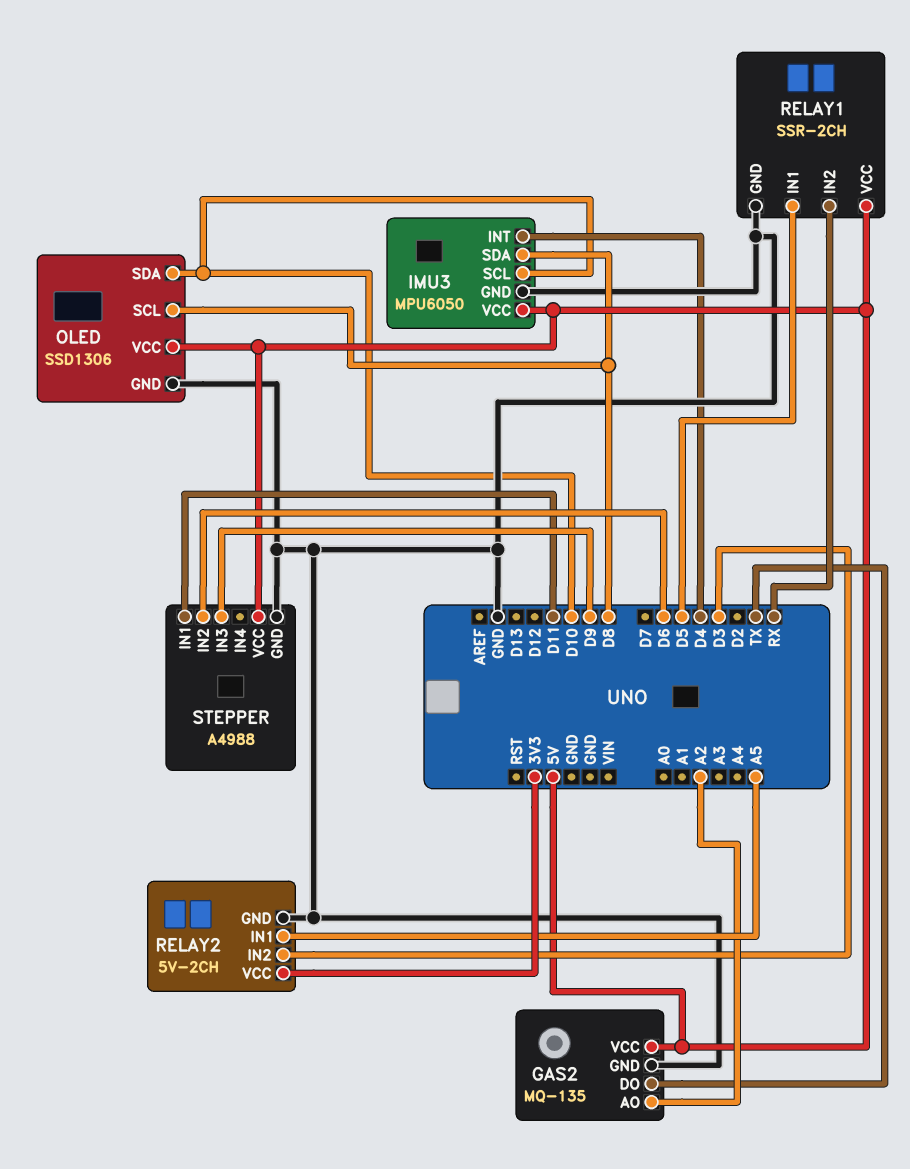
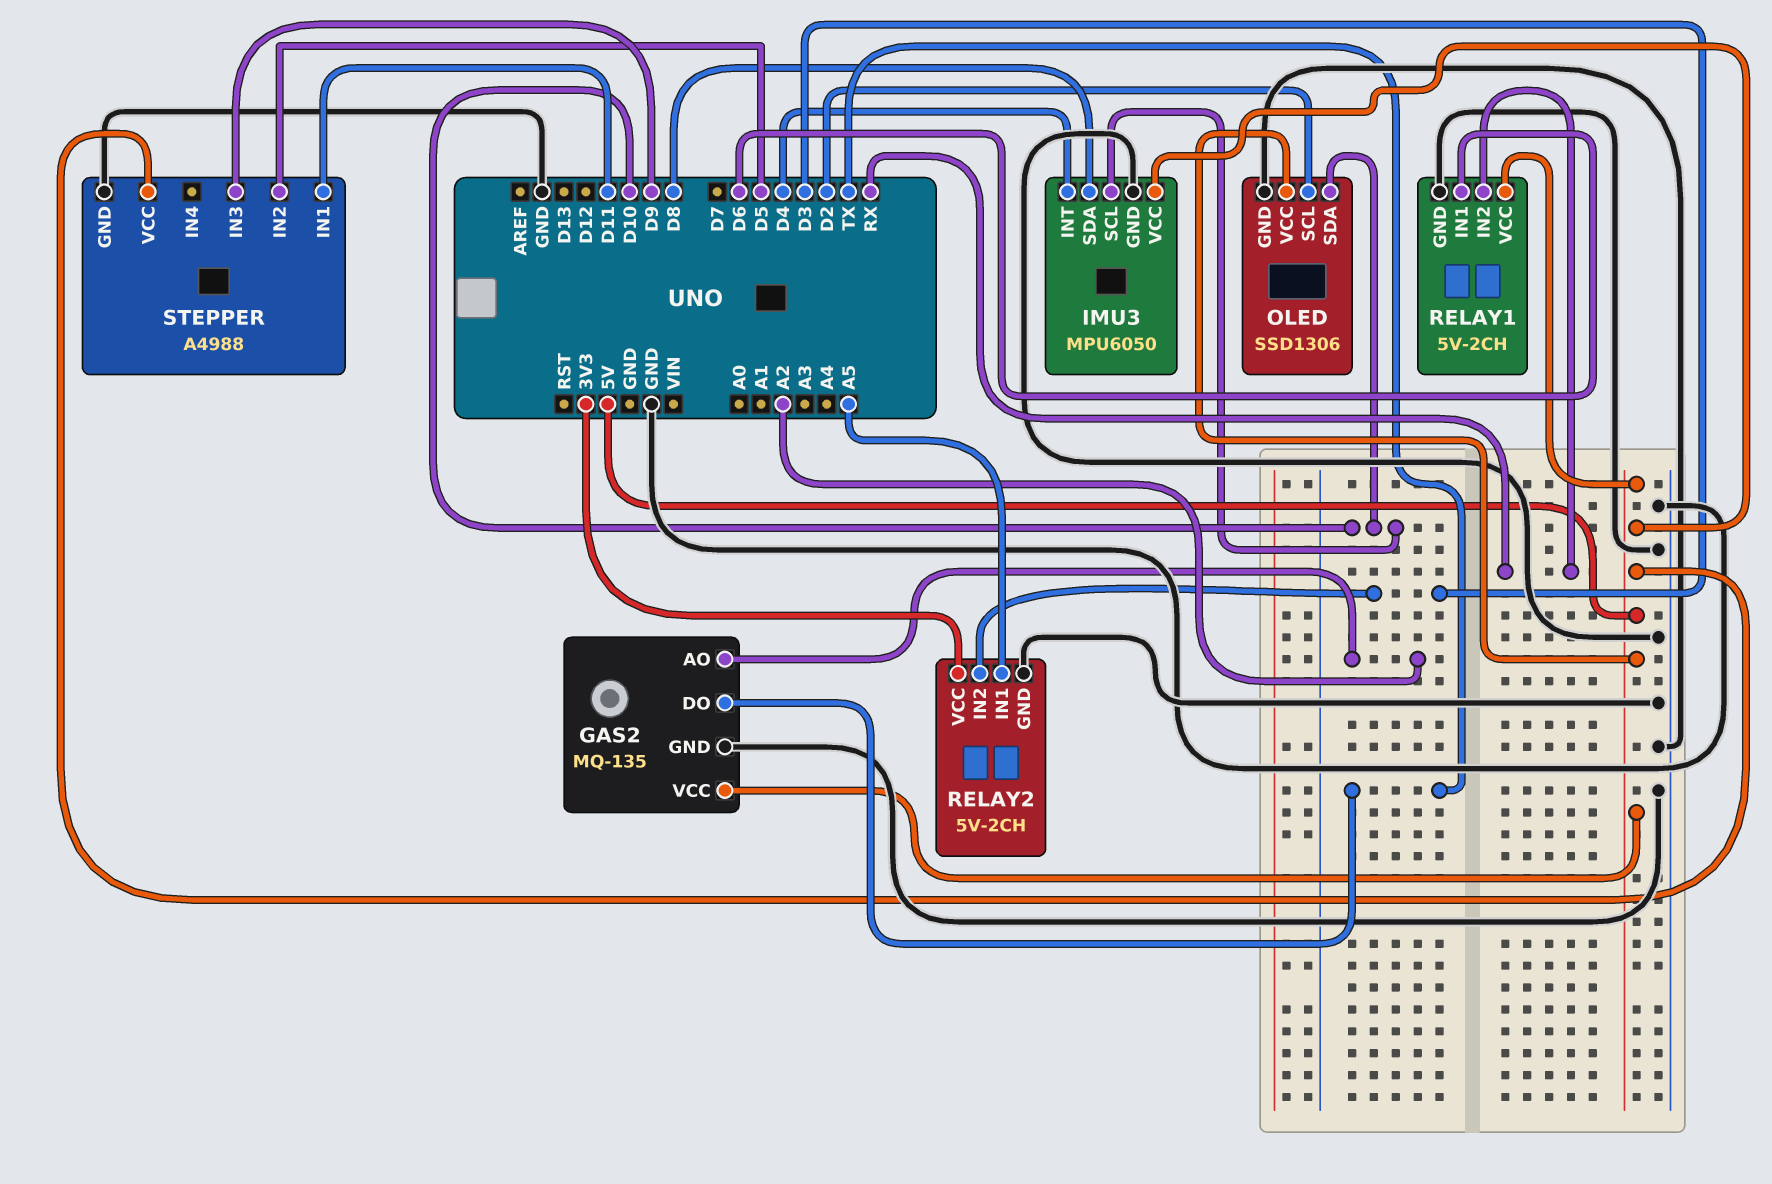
OLED pin SCL: D8 -> D2
RELAY1: SSR-2CH -> 5V-2CH
RELAY1 pin IN1: D5 -> D6
STEPPER pin IN2: D6 -> D5

